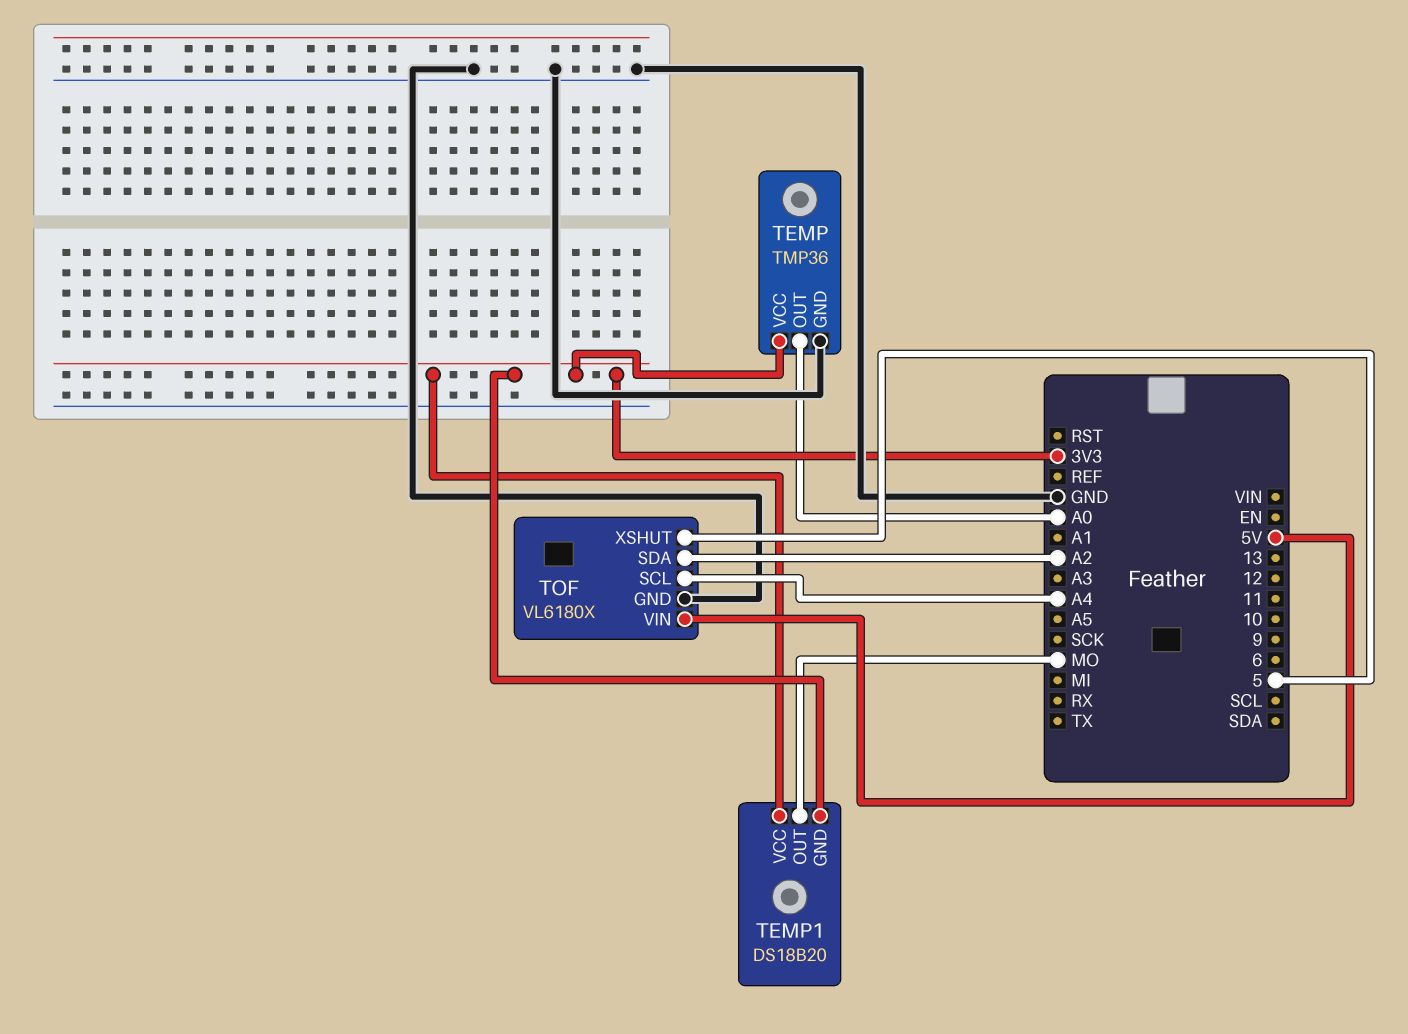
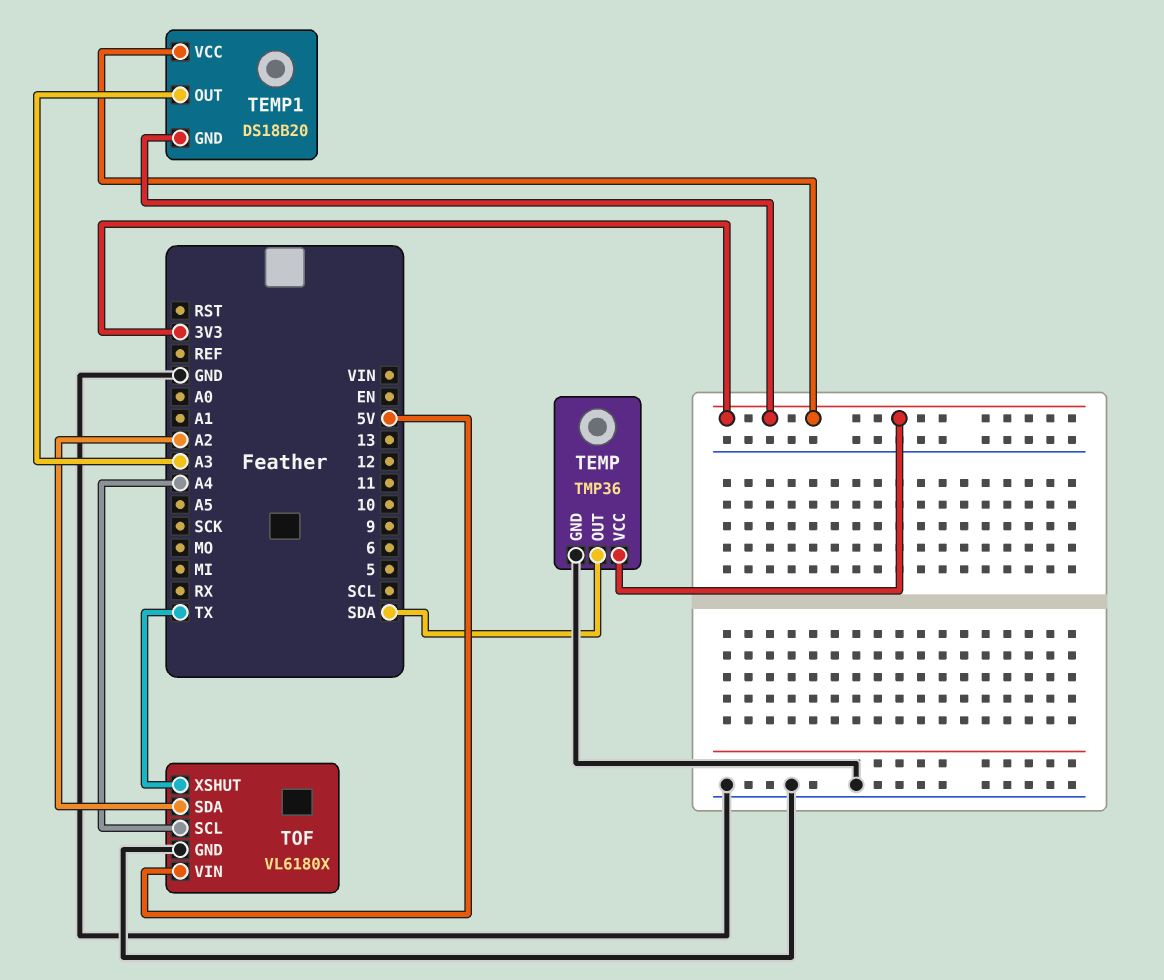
TEMP pin OUT: A0 -> SDA
TEMP1 pin OUT: MO -> A3
TOF pin XSHUT: 5 -> TX

